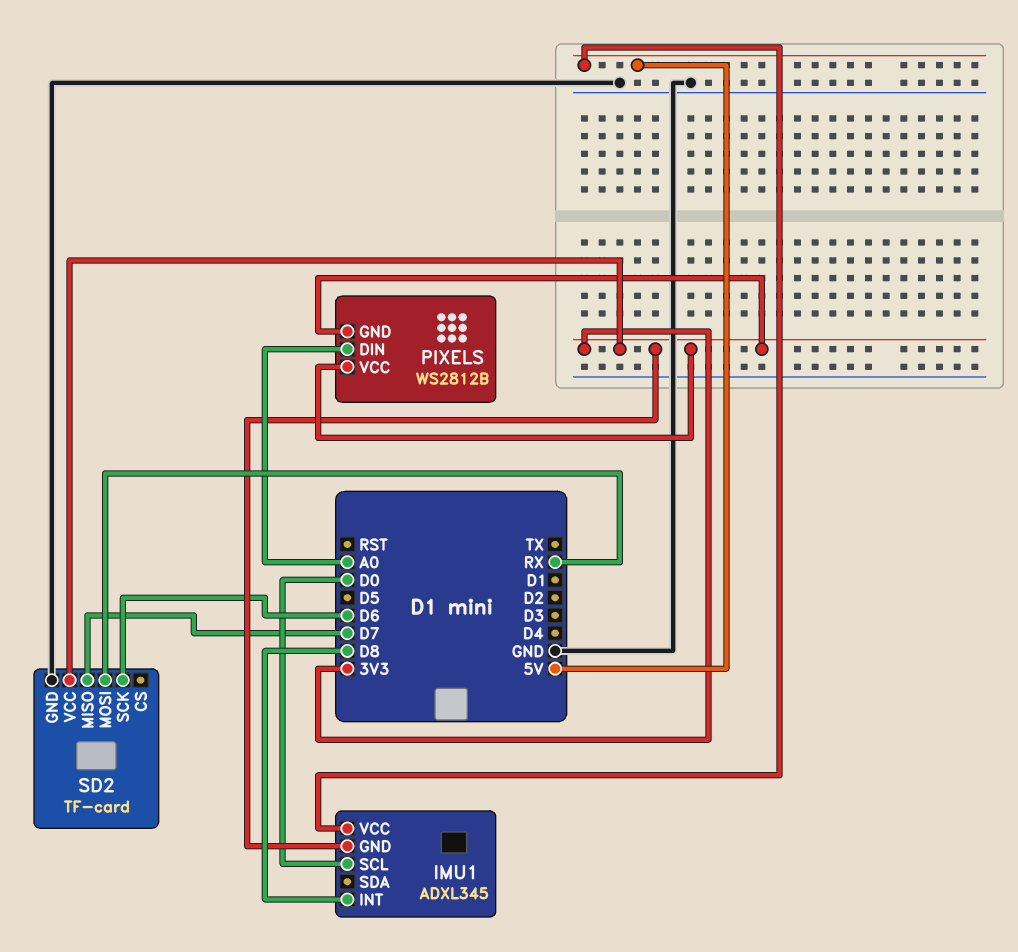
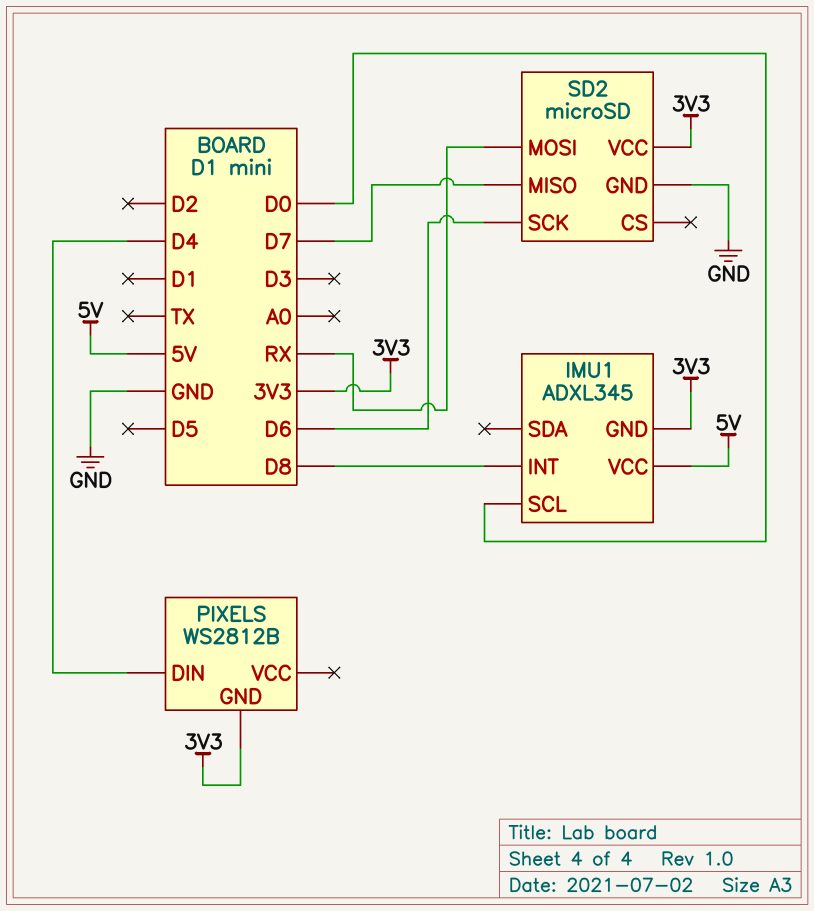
PIXELS pin DIN: A0 -> D4
PIXELS pin VCC: 3V3 -> none
SD2: TF-card -> microSD

